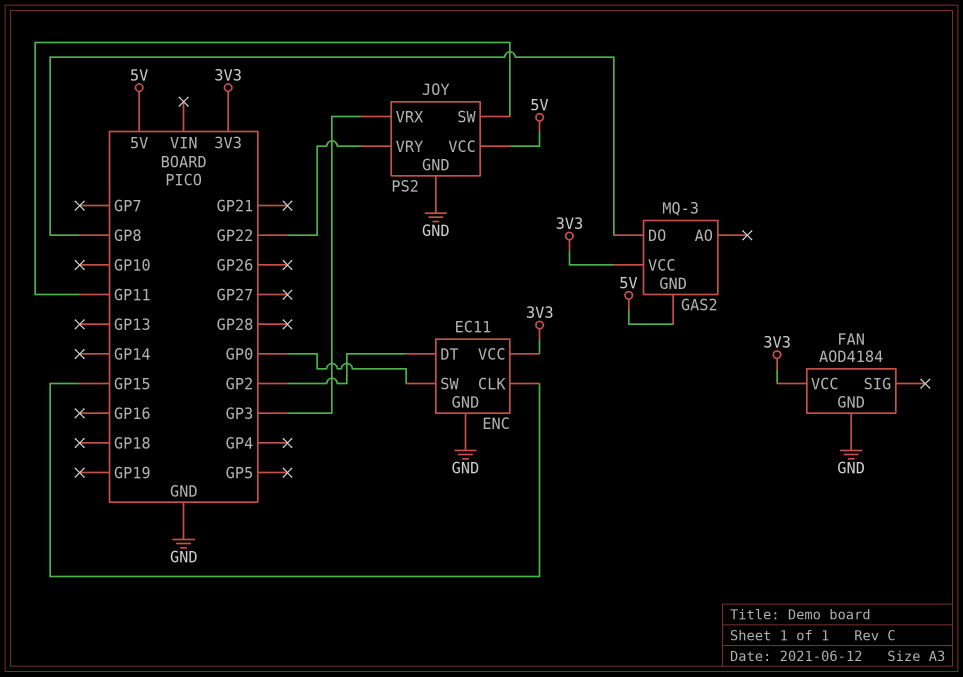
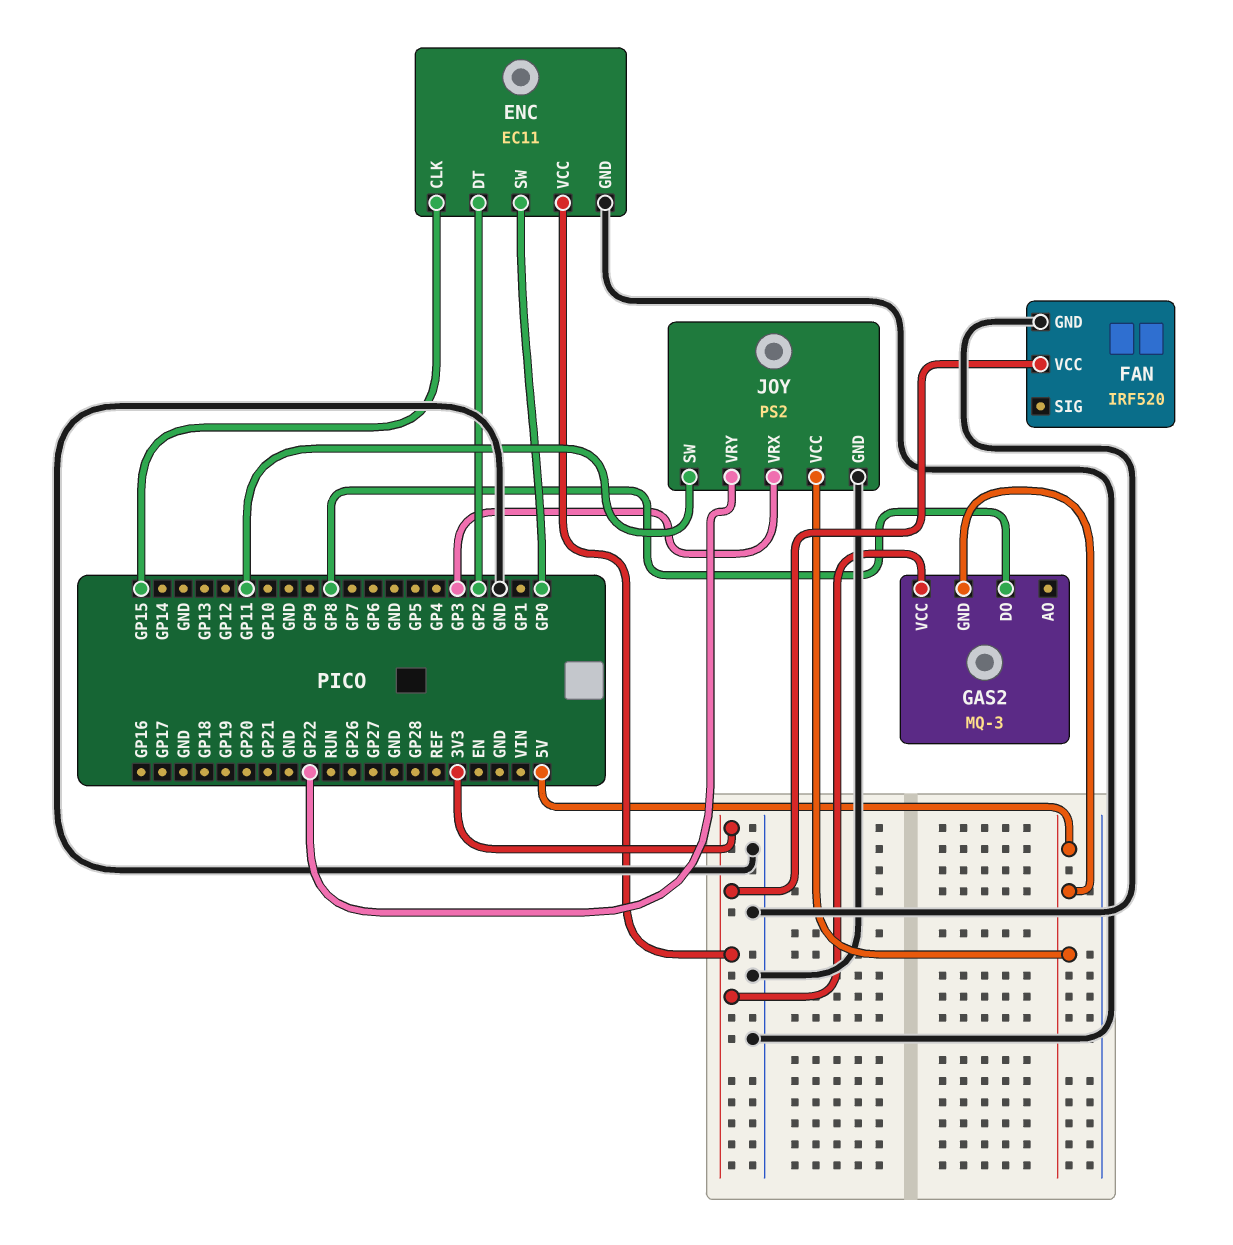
FAN: AOD4184 -> IRF520

